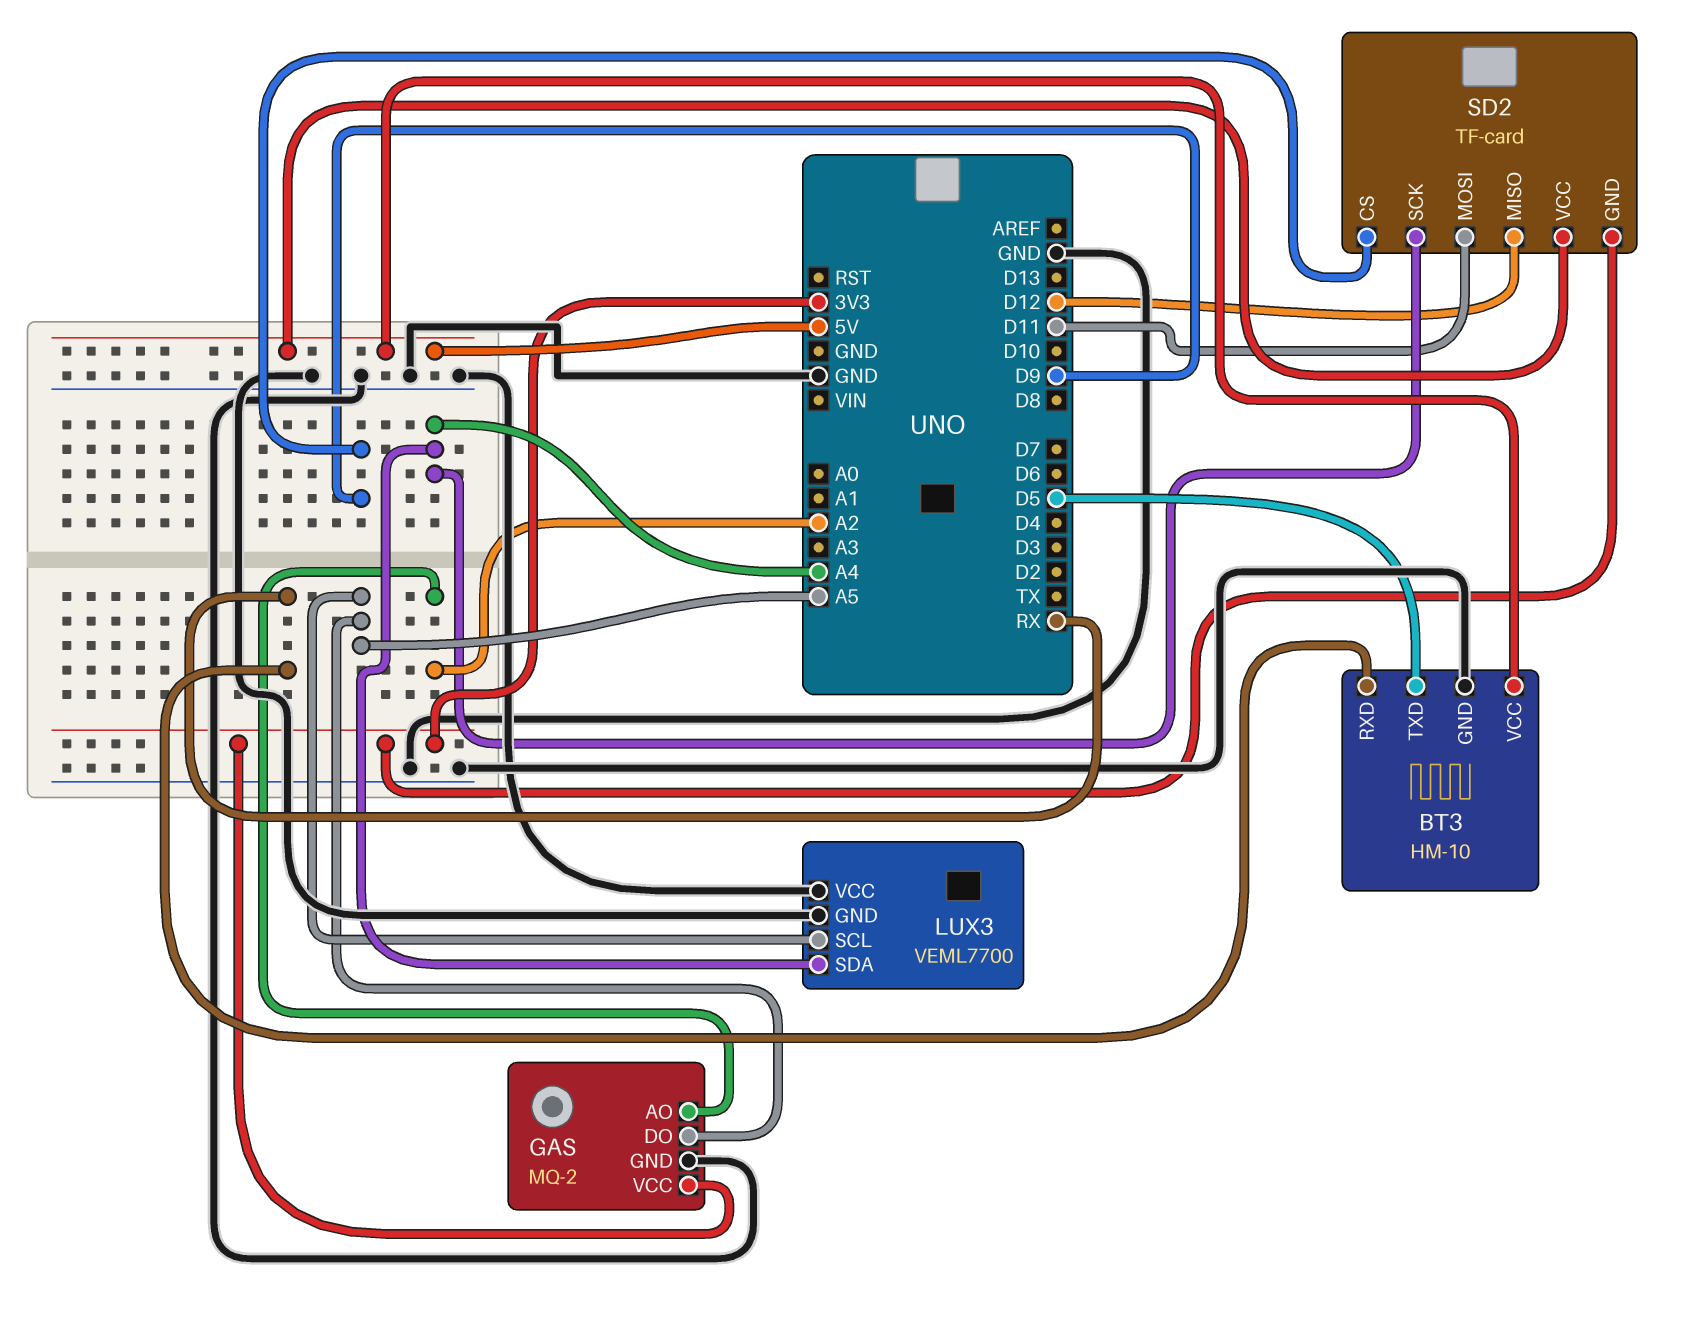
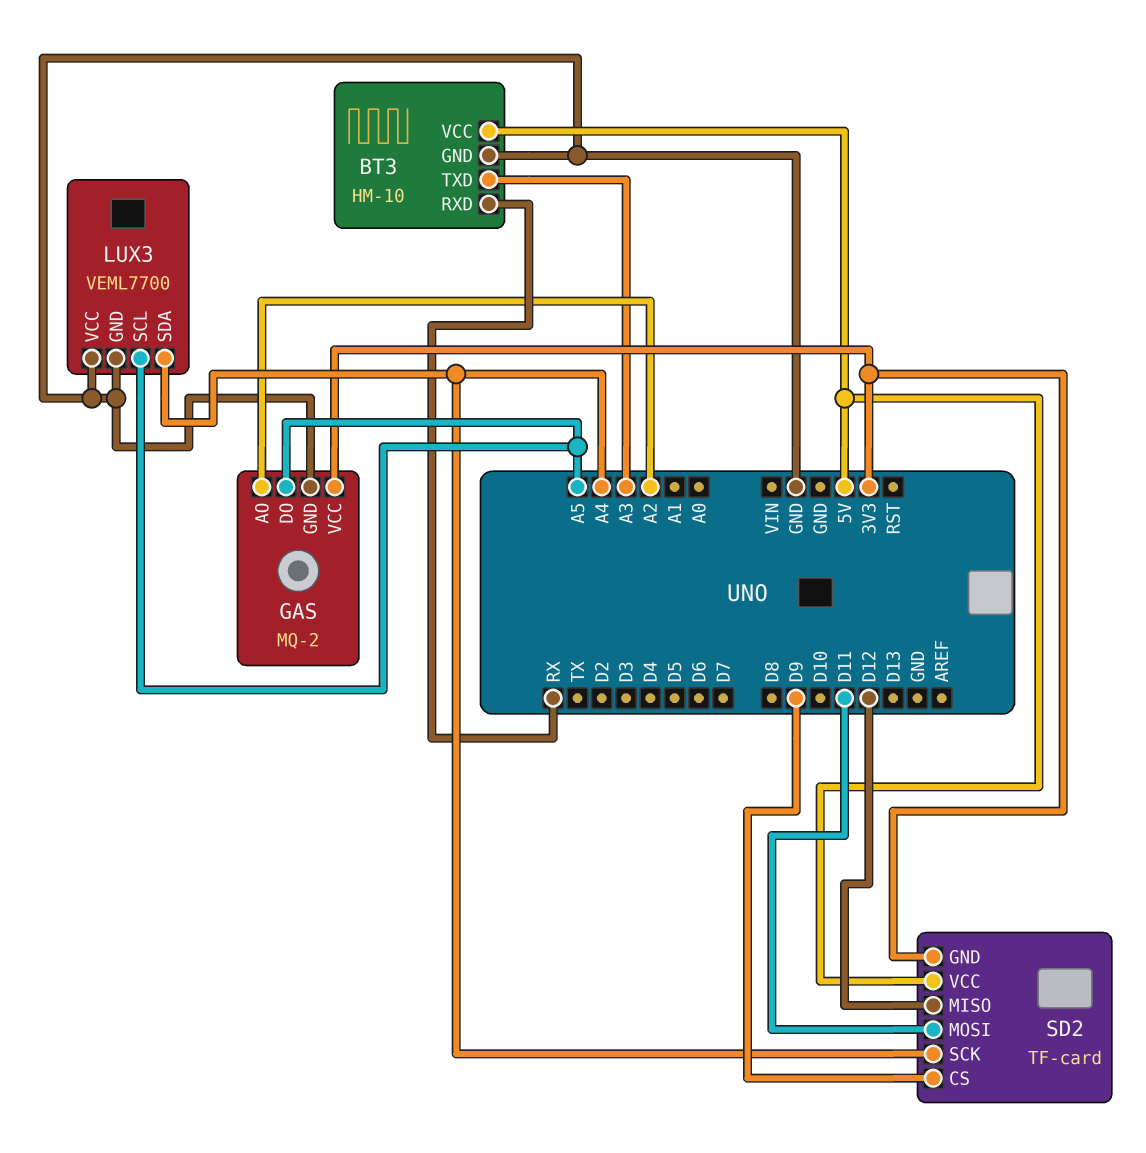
BT3 pin TXD: D5 -> A3

